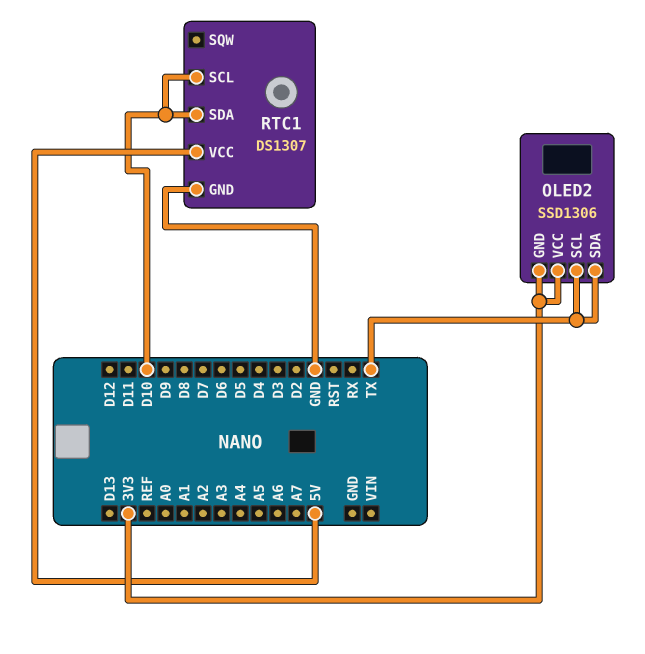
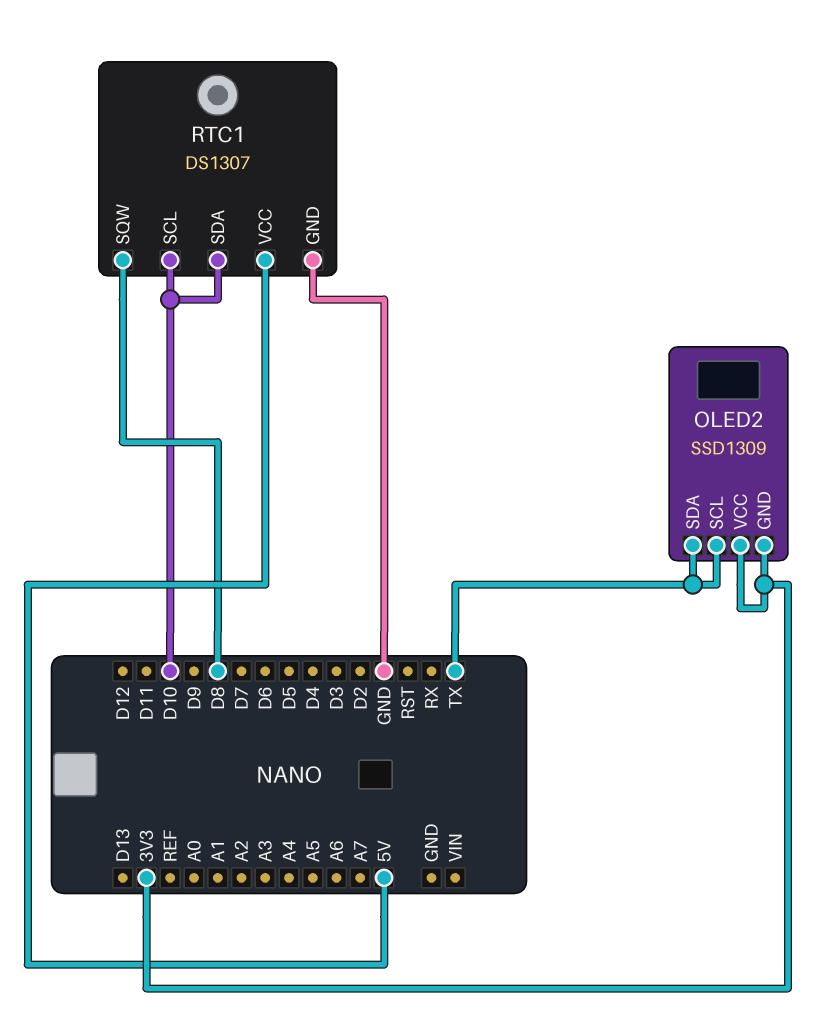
OLED2: SSD1306 -> SSD1309
RTC1 pin SQW: none -> D8

